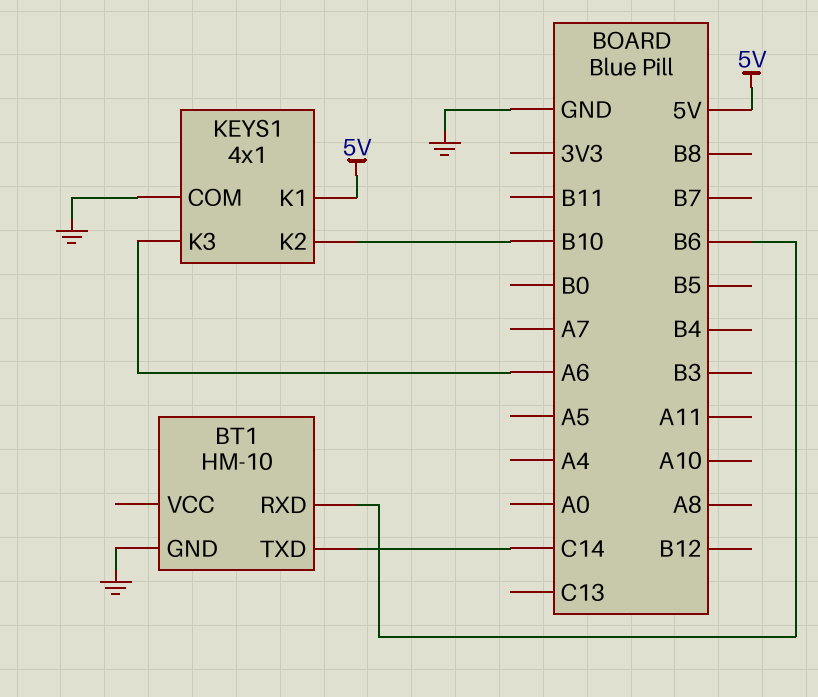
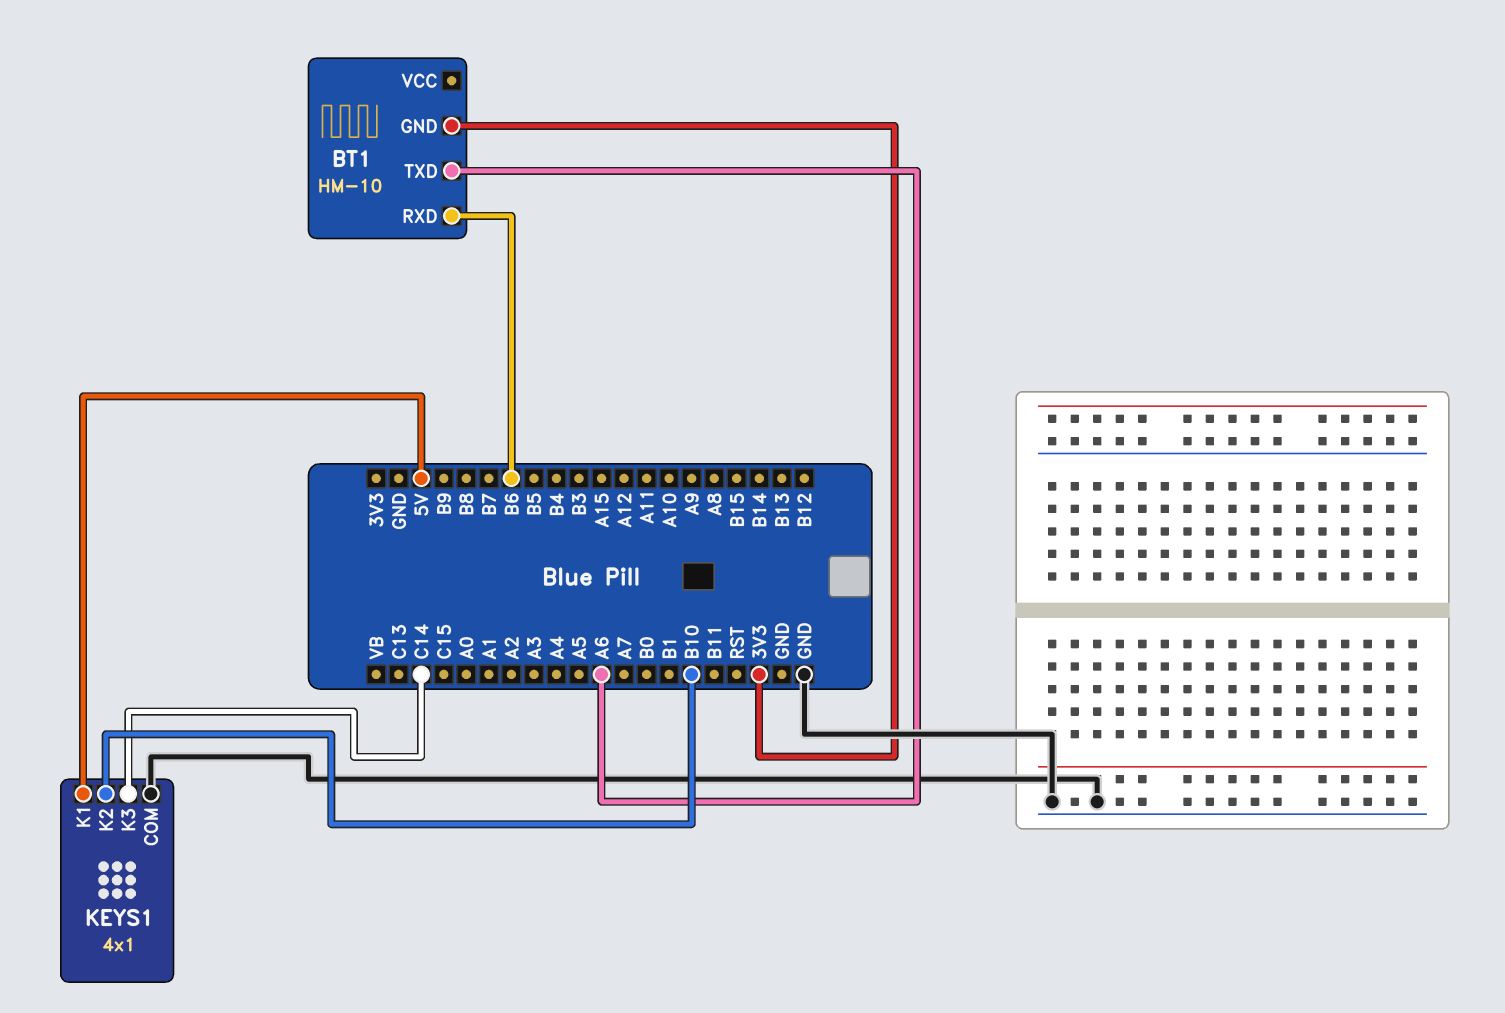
BT1 pin GND: GND -> 3V3
BT1 pin TXD: C14 -> A6
KEYS1 pin K3: A6 -> C14

